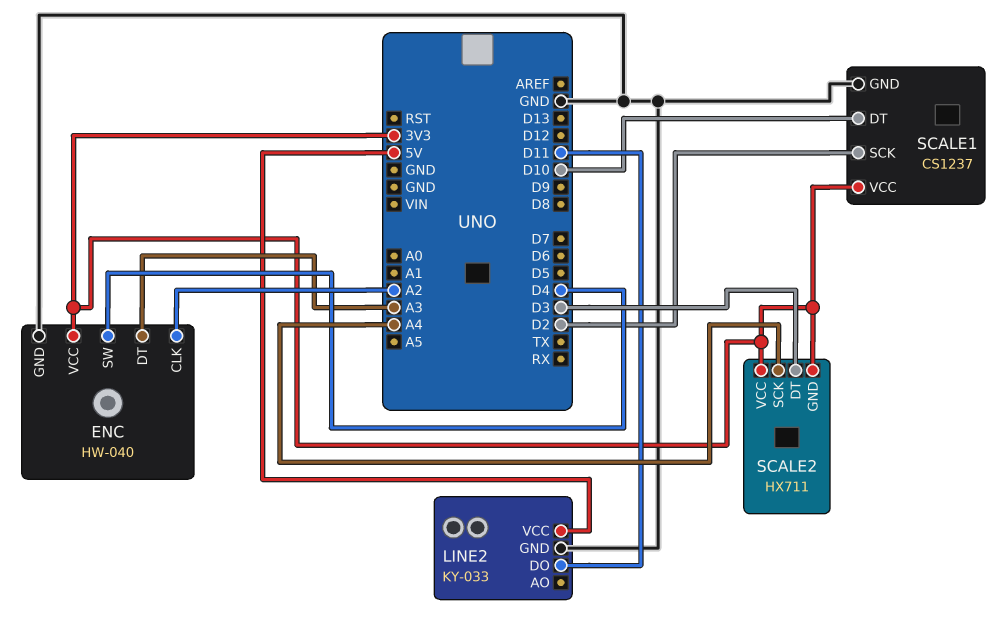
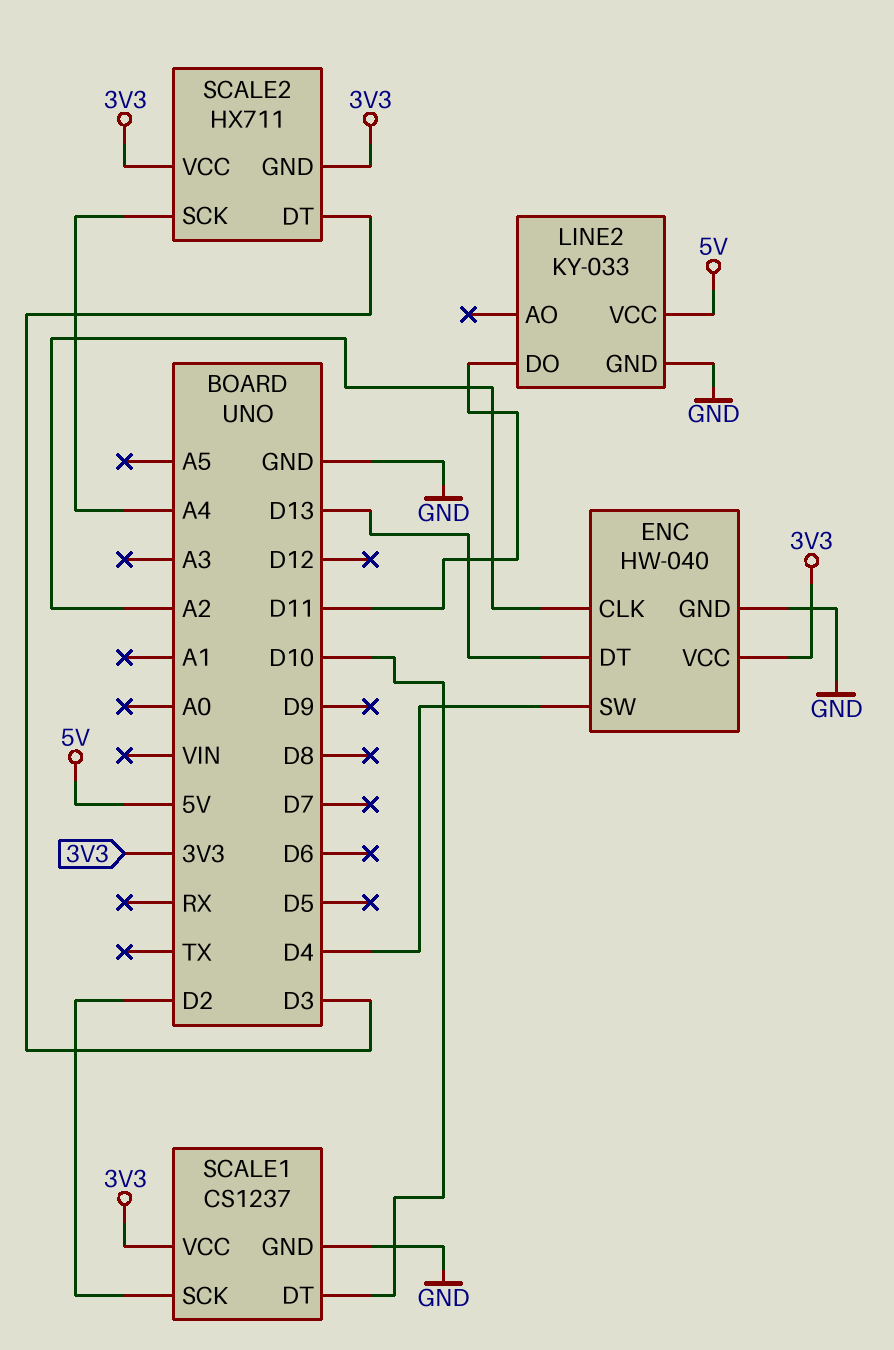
ENC pin DT: A3 -> D13

